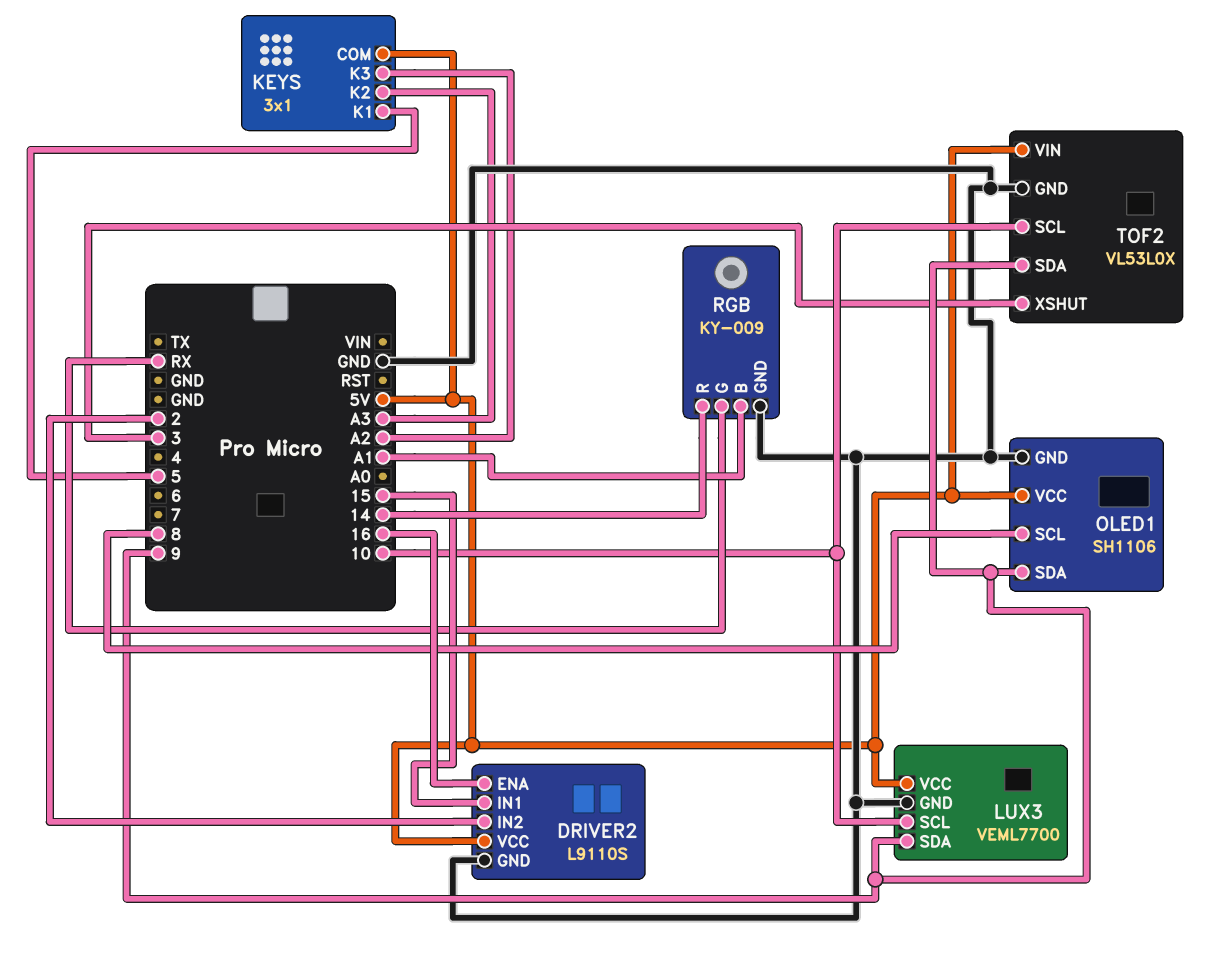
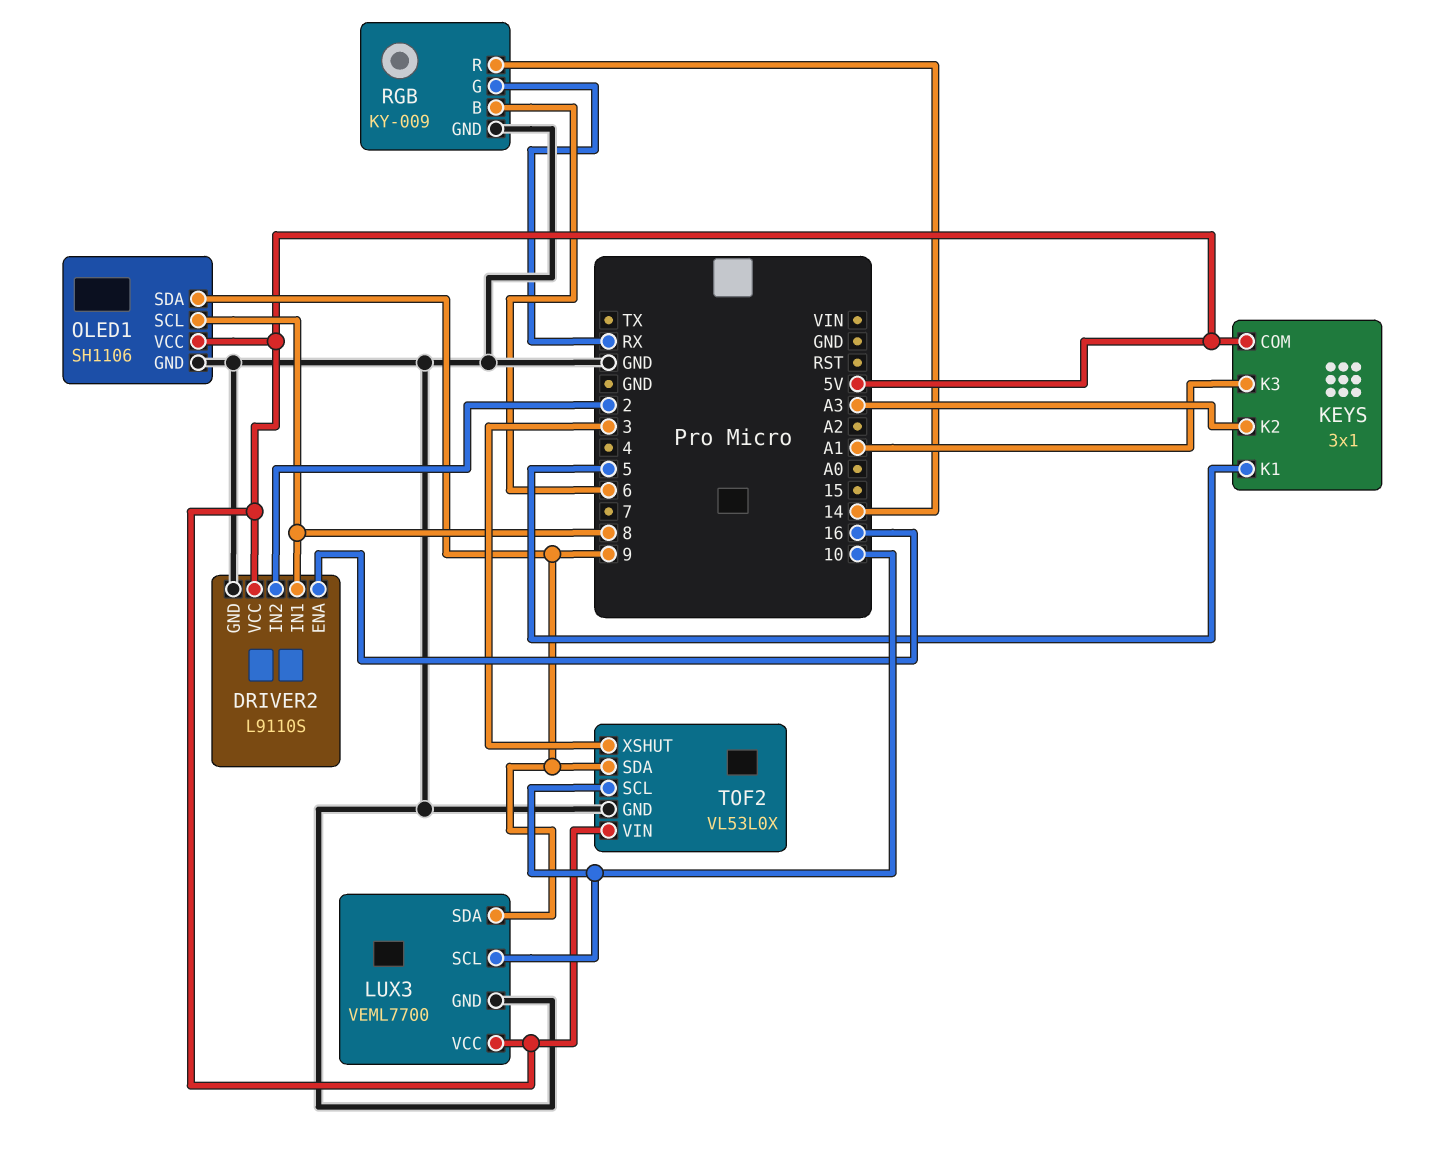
DRIVER2 pin IN1: 15 -> 8
KEYS pin K3: A2 -> A1
RGB pin B: A1 -> 6

